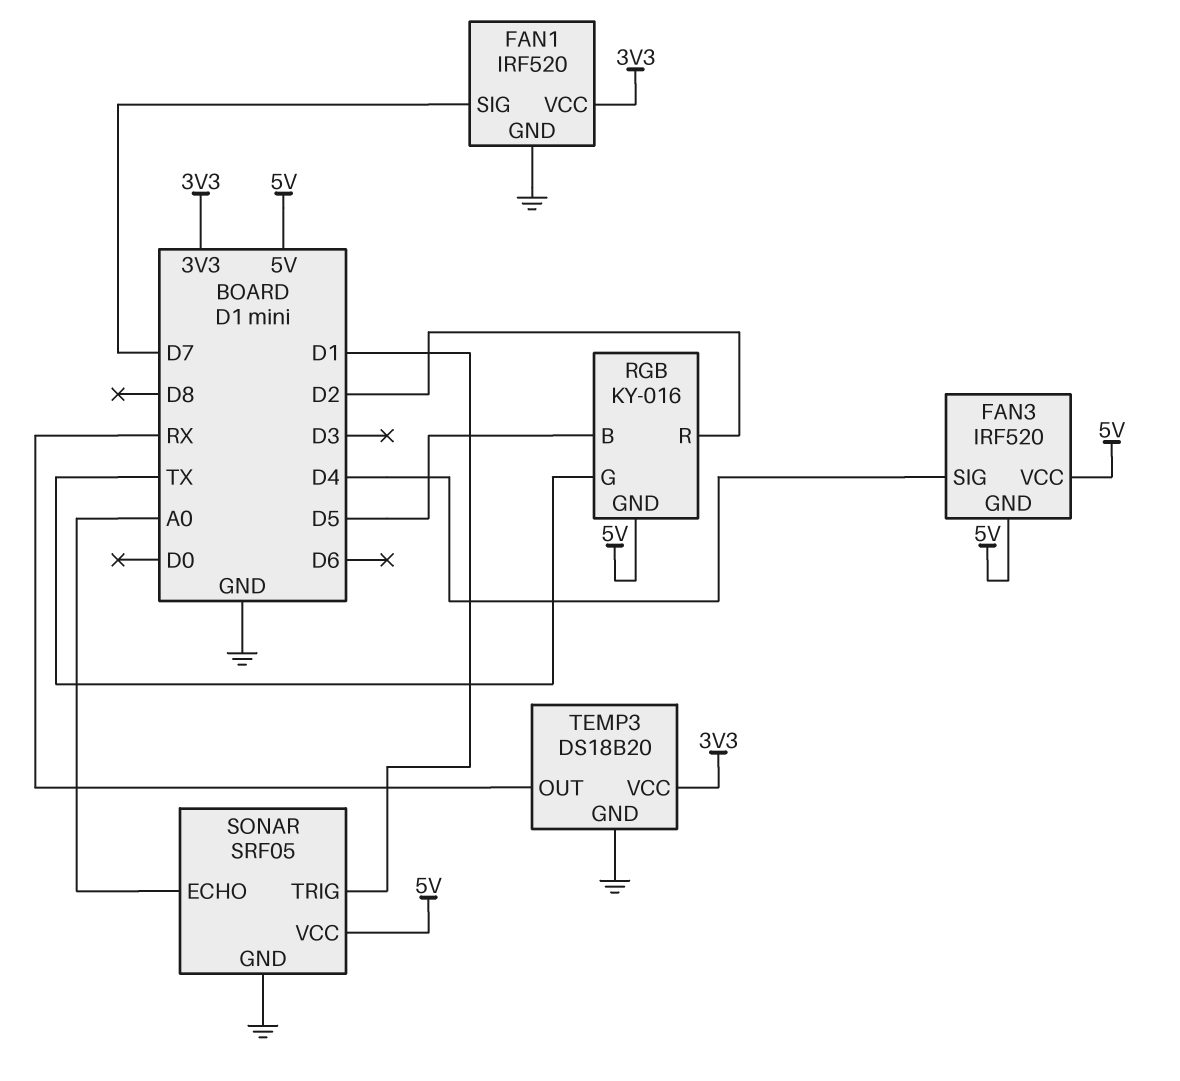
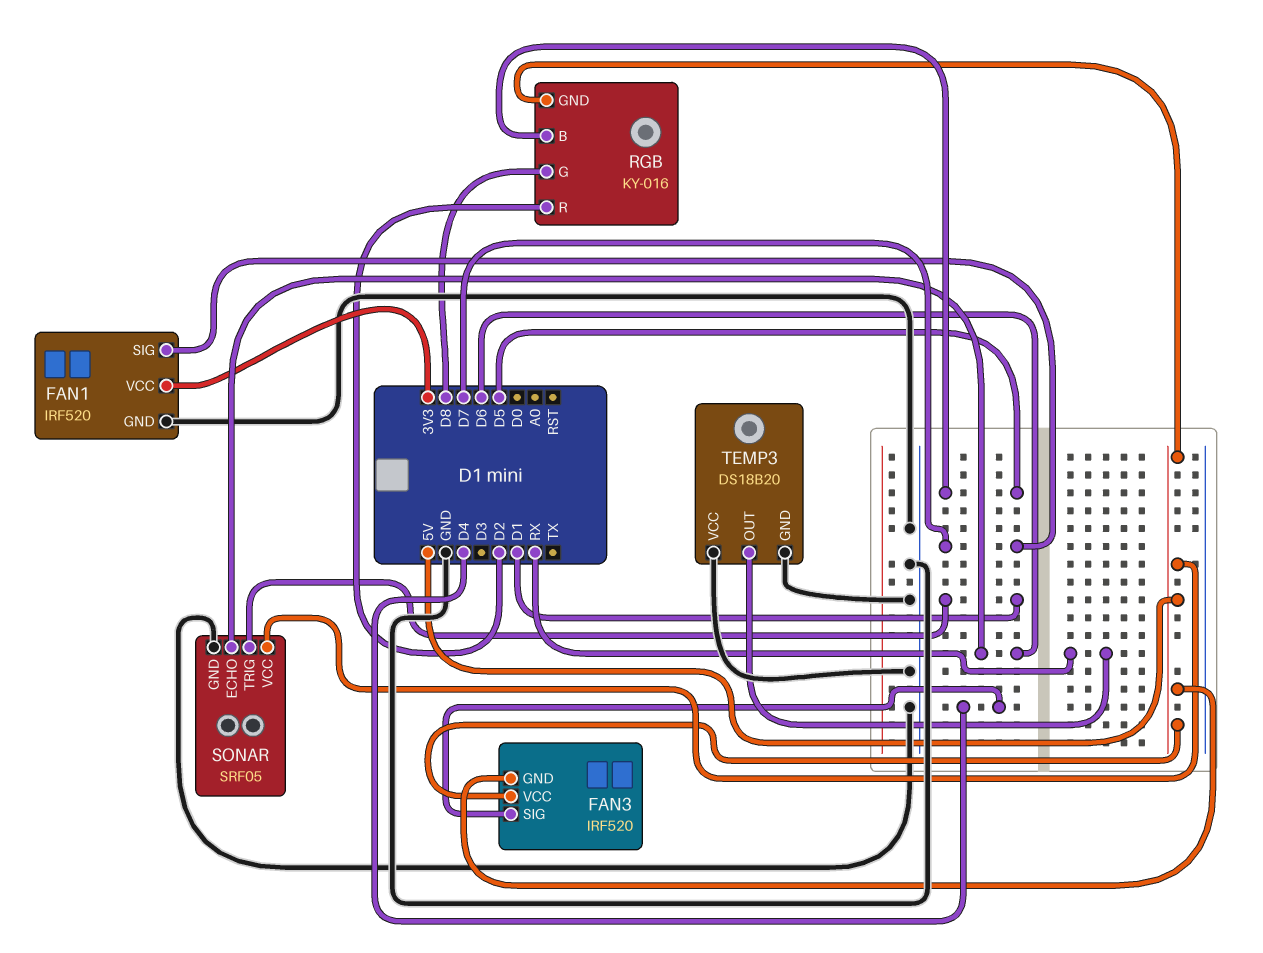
RGB pin G: TX -> D8
SONAR pin ECHO: A0 -> D6
TEMP3 pin VCC: 3V3 -> GND

